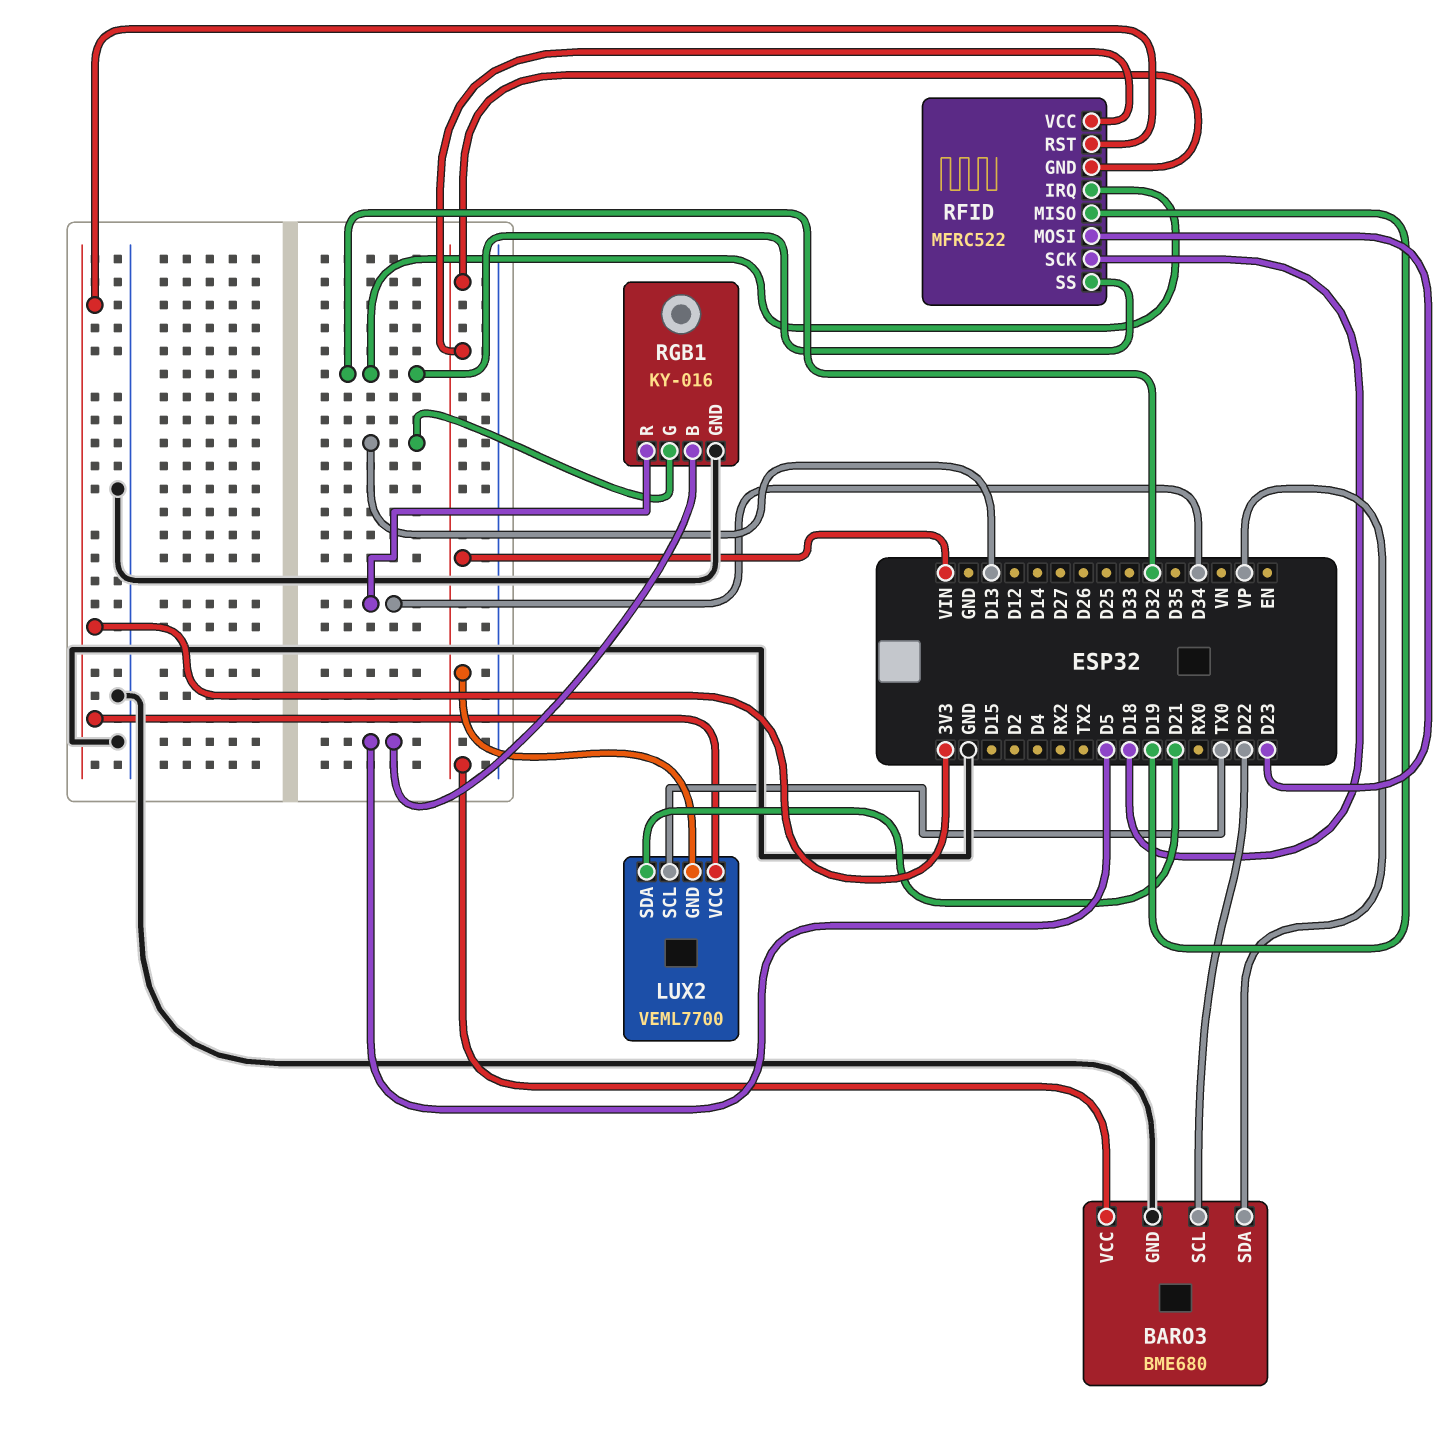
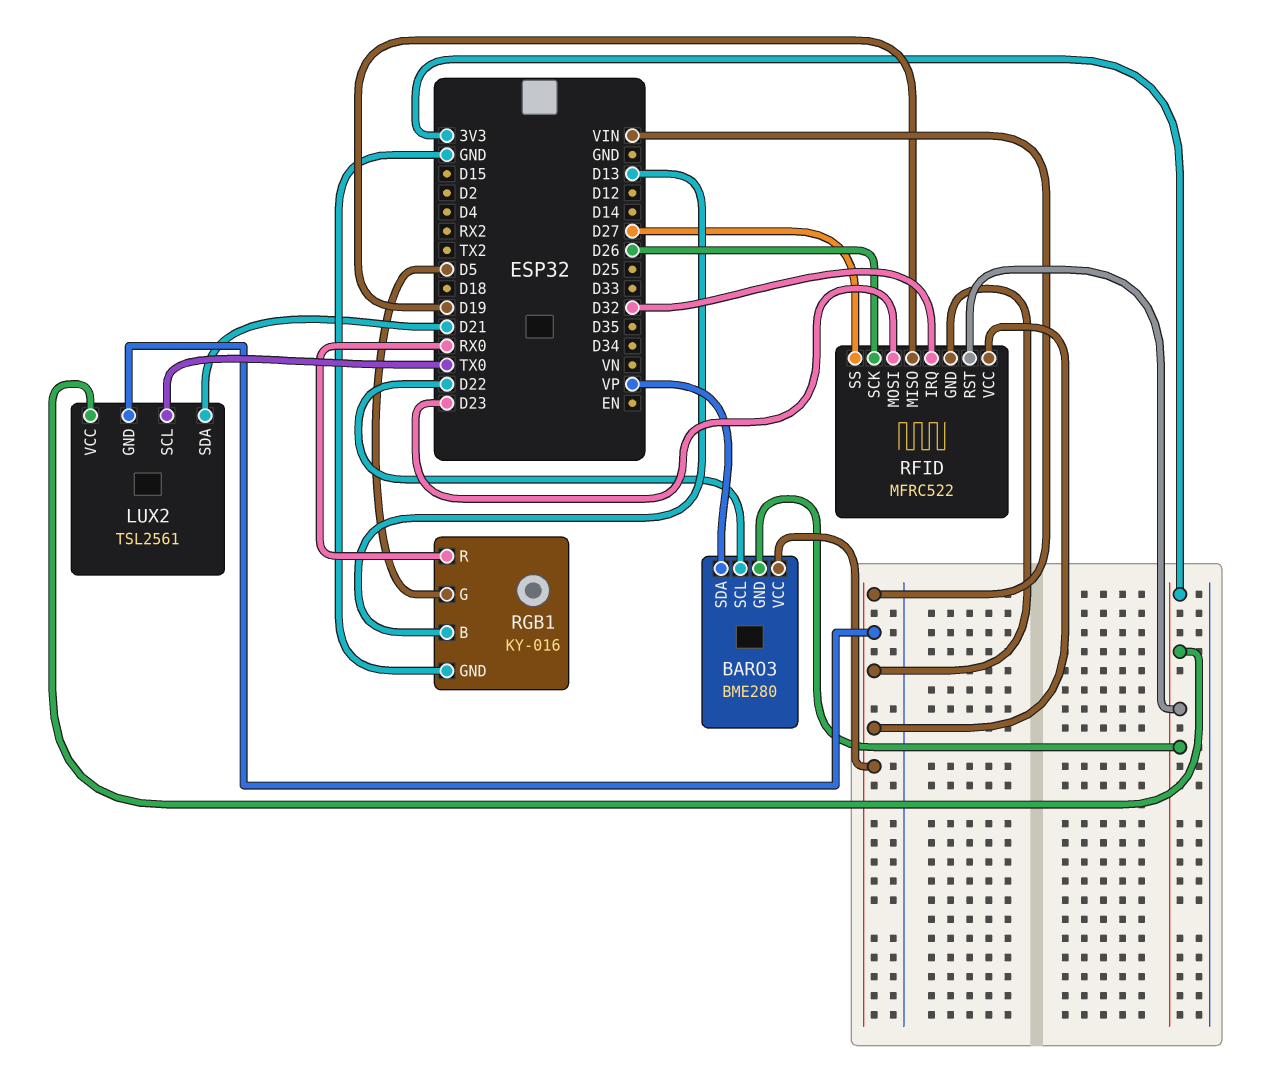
BARO3: BME680 -> BME280
BARO3 pin GND: GND -> 3V3
LUX2: VEML7700 -> TSL2561
RFID pin SCK: D18 -> D26
RFID pin SS: D32 -> D27
RGB1 pin B: D5 -> D13
RGB1 pin G: D13 -> D5
RGB1 pin R: D34 -> RX0

